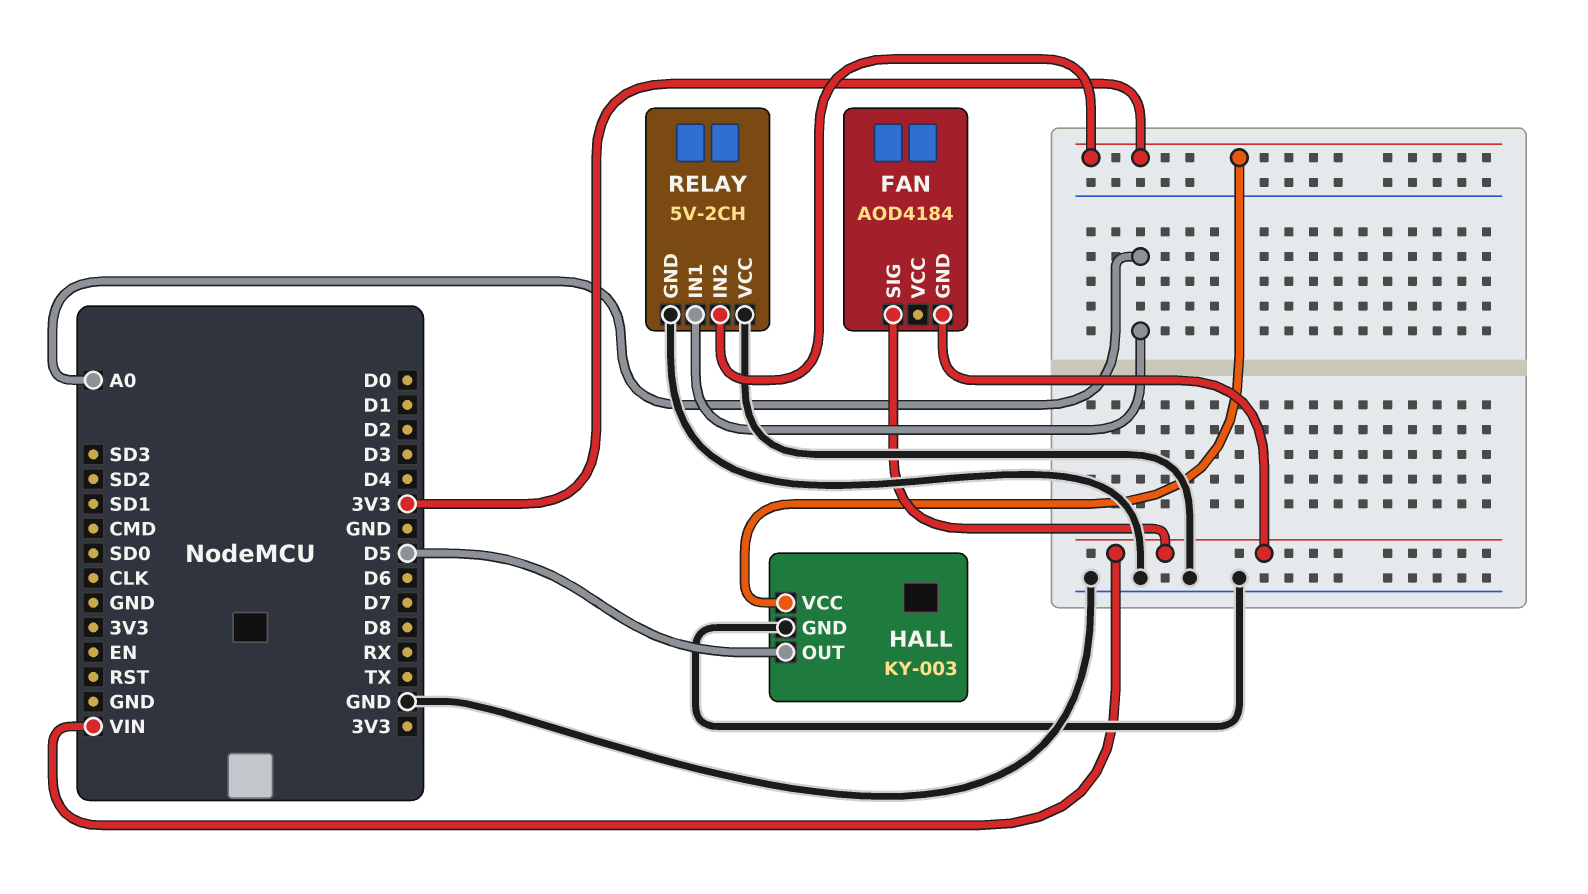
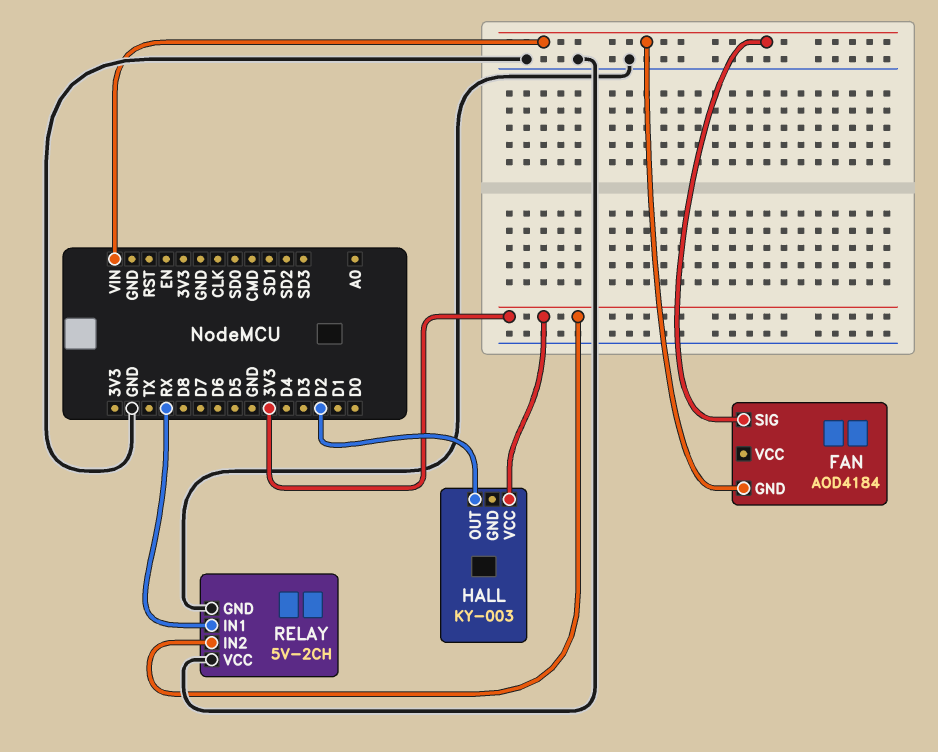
HALL pin GND: GND -> none
HALL pin OUT: D5 -> D2
RELAY pin IN1: A0 -> RX

